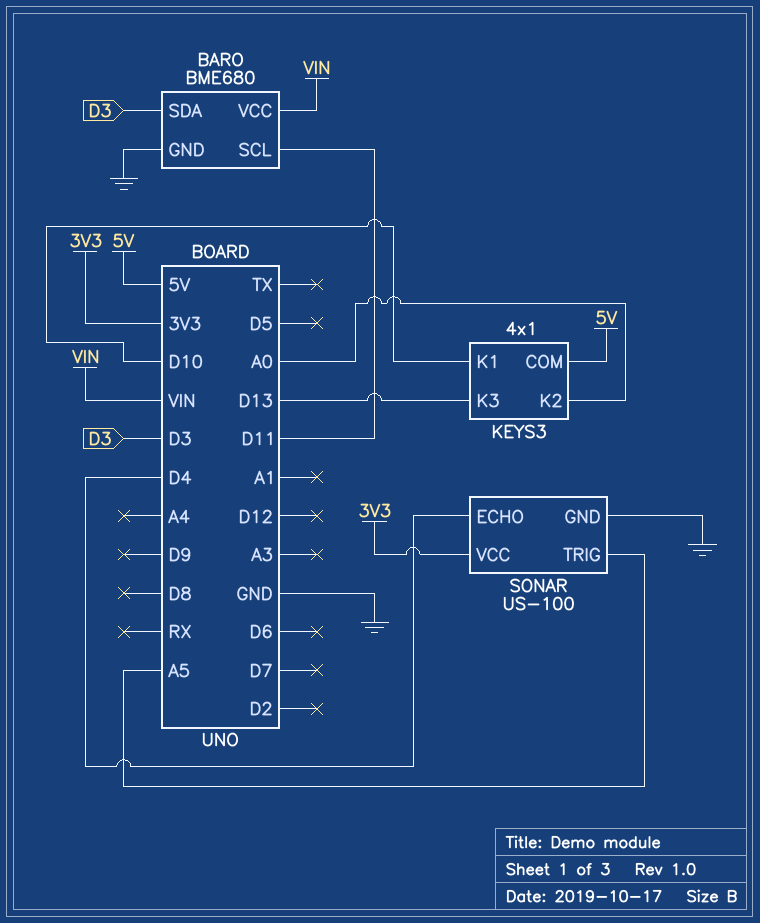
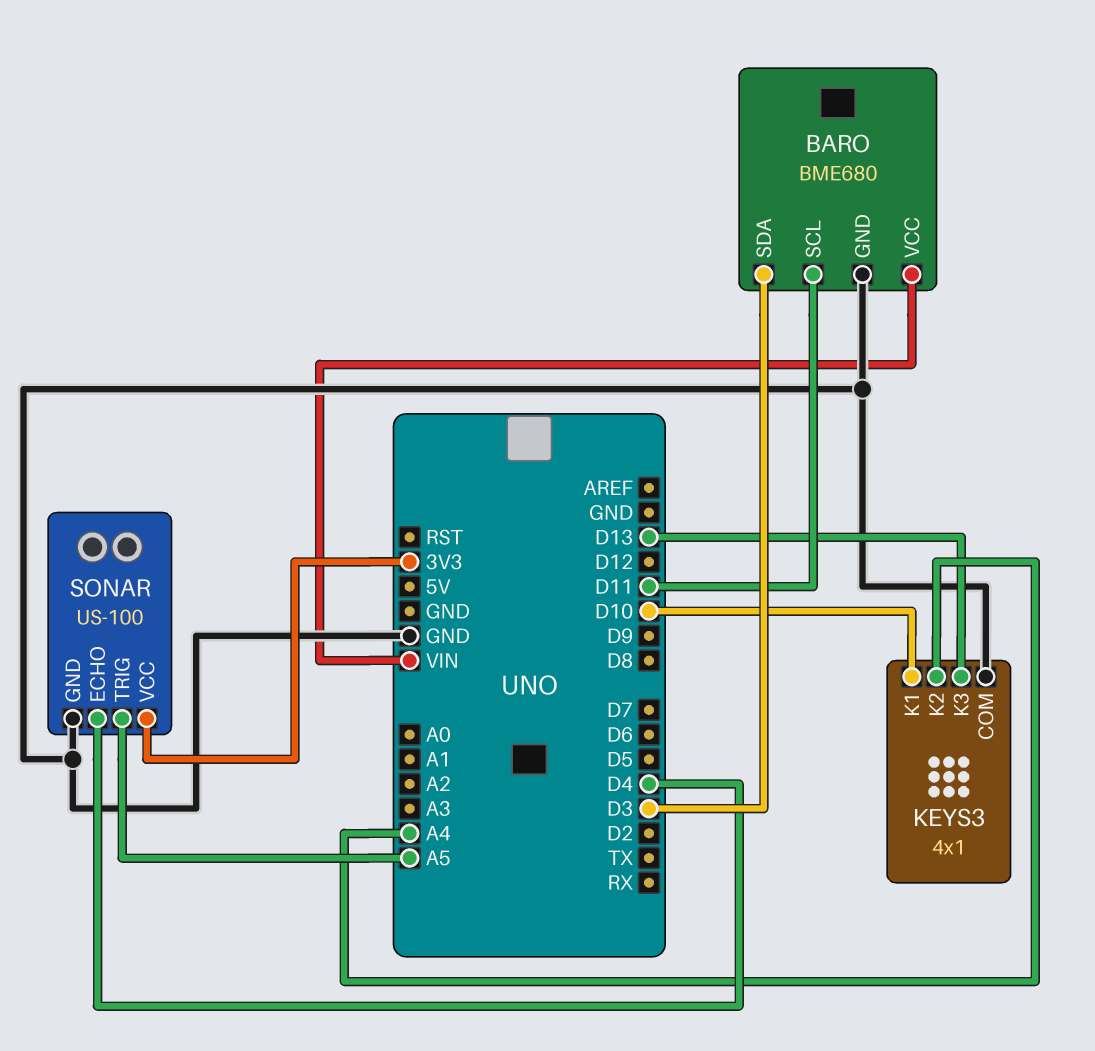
KEYS3 pin COM: 5V -> GND
KEYS3 pin K2: A0 -> A4

